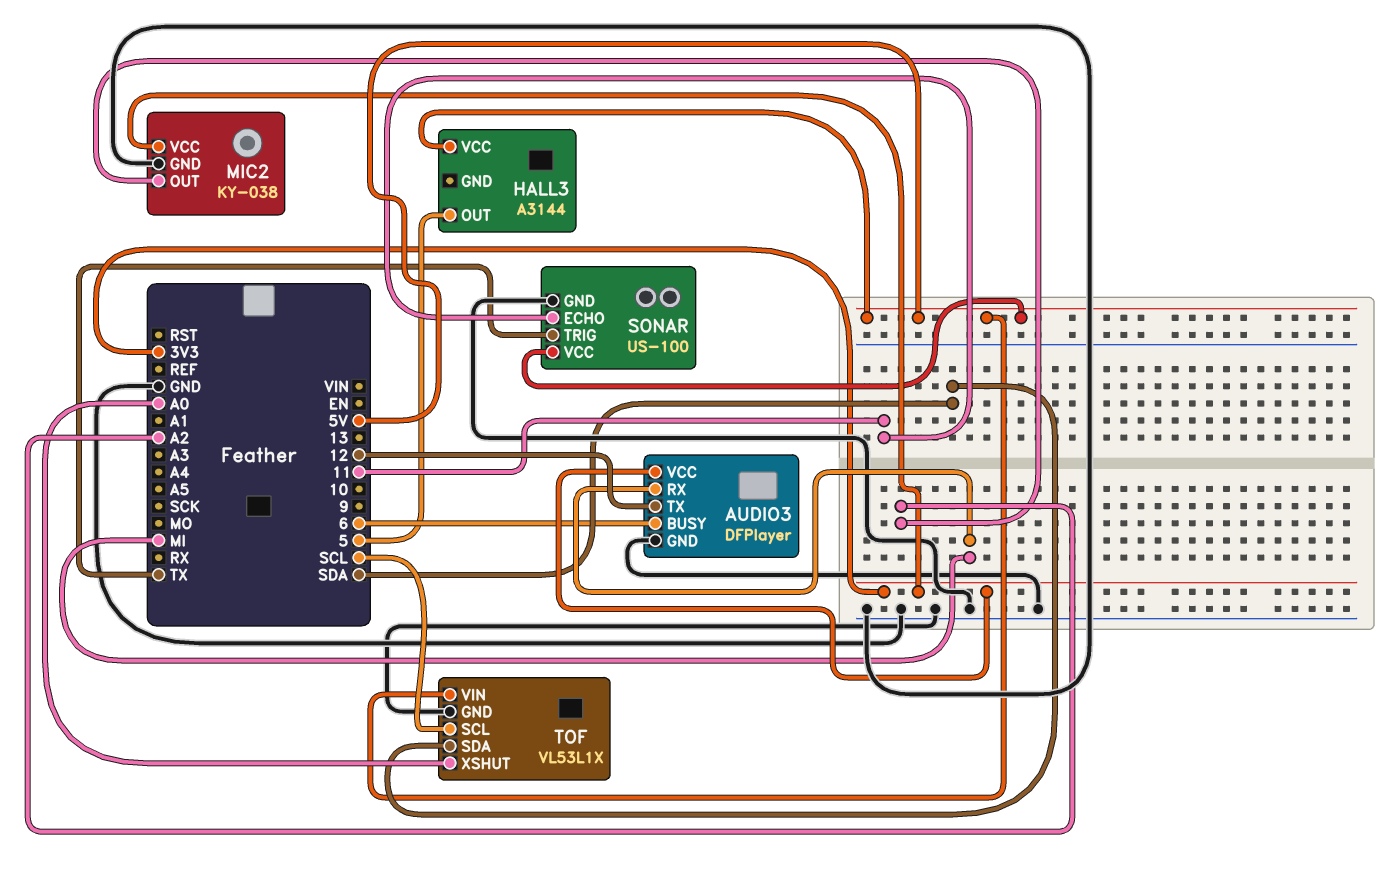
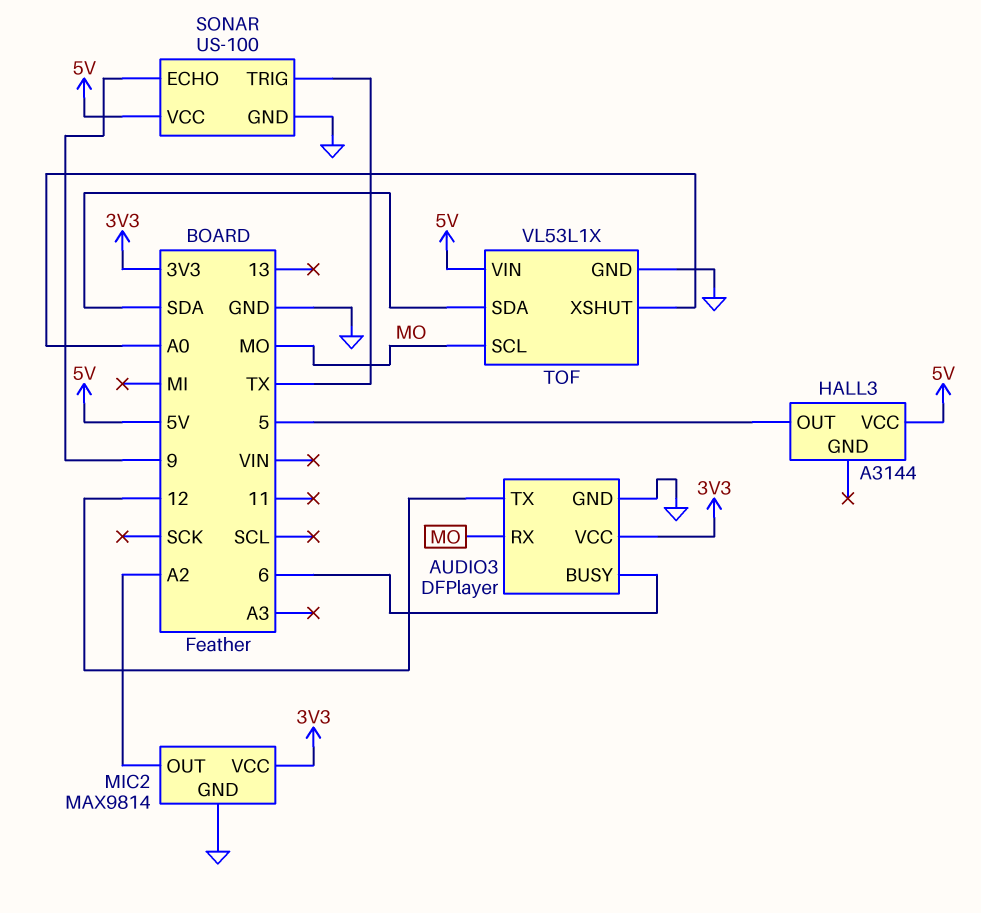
AUDIO3 pin RX: MI -> MO
MIC2: KY-038 -> MAX9814
SONAR pin ECHO: 11 -> 9
TOF pin SCL: SCL -> MO

